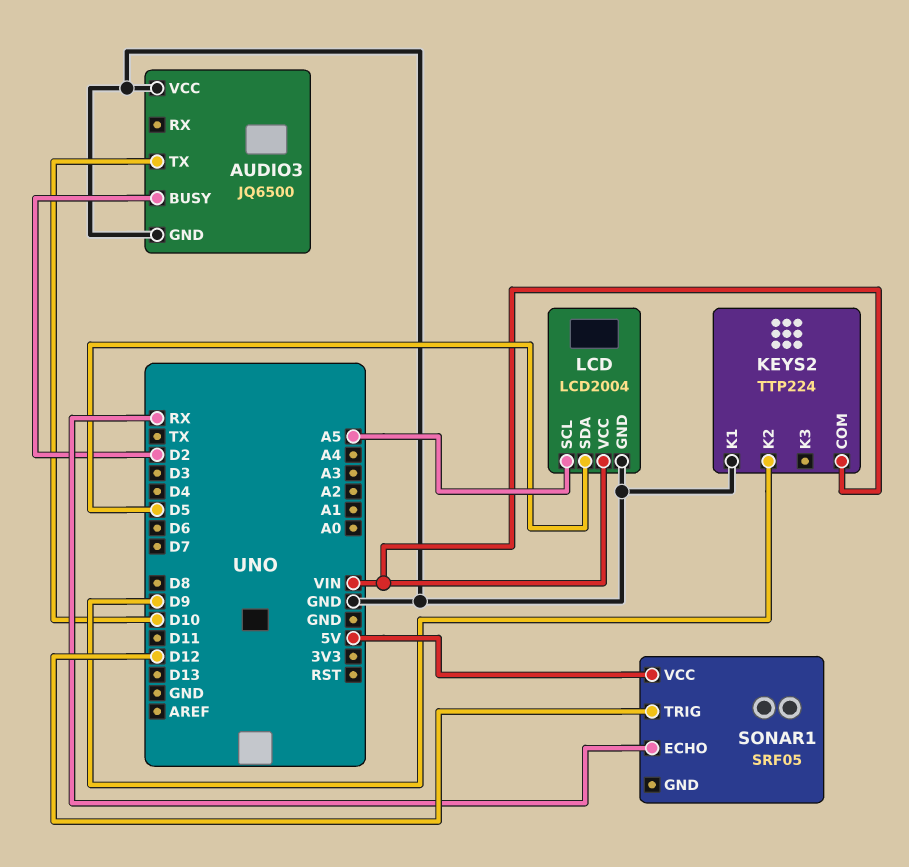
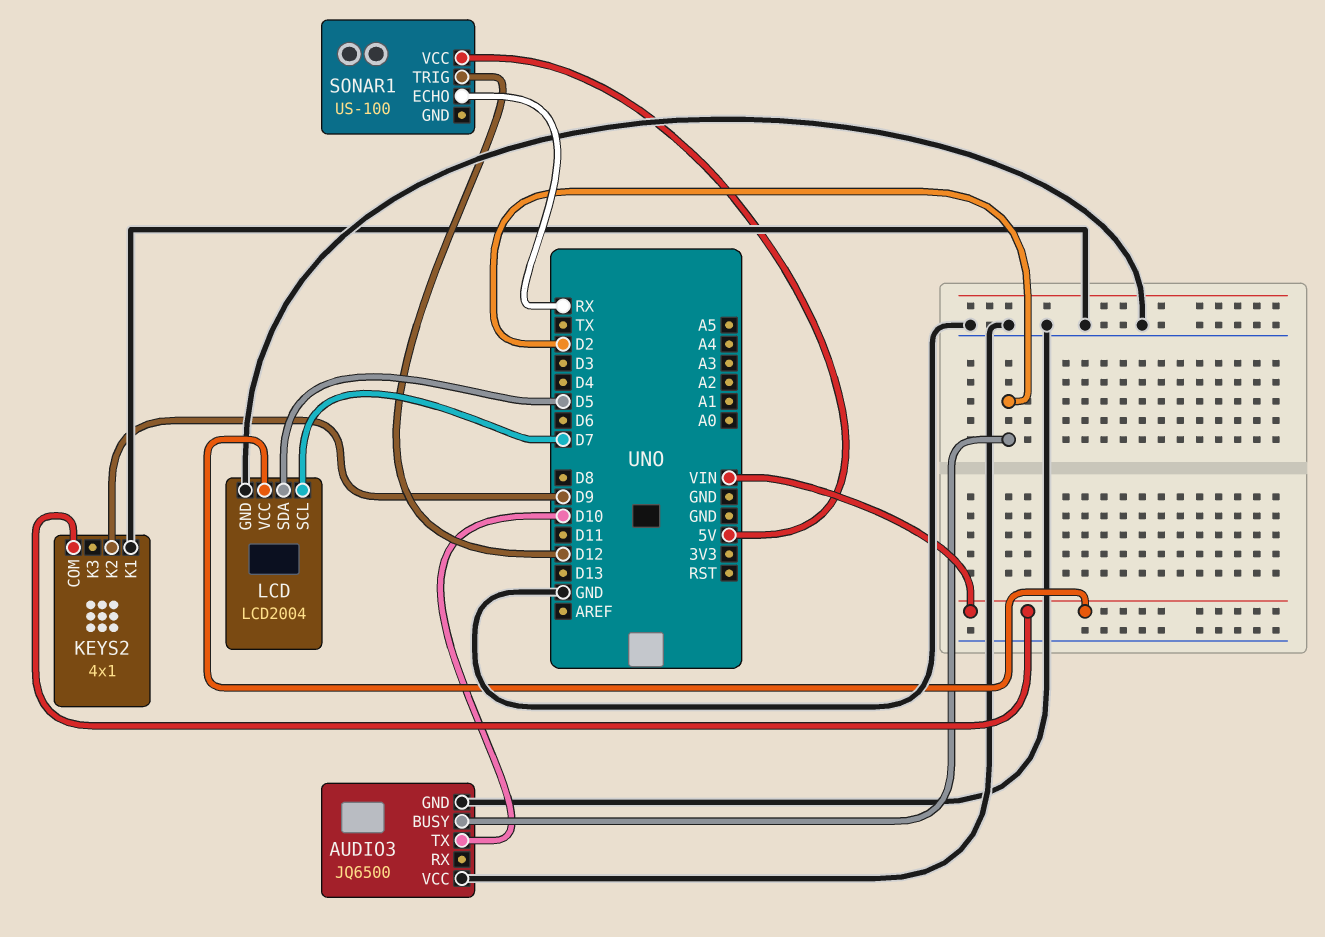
KEYS2: TTP224 -> 4x1
LCD pin SCL: A5 -> D7
SONAR1: SRF05 -> US-100

